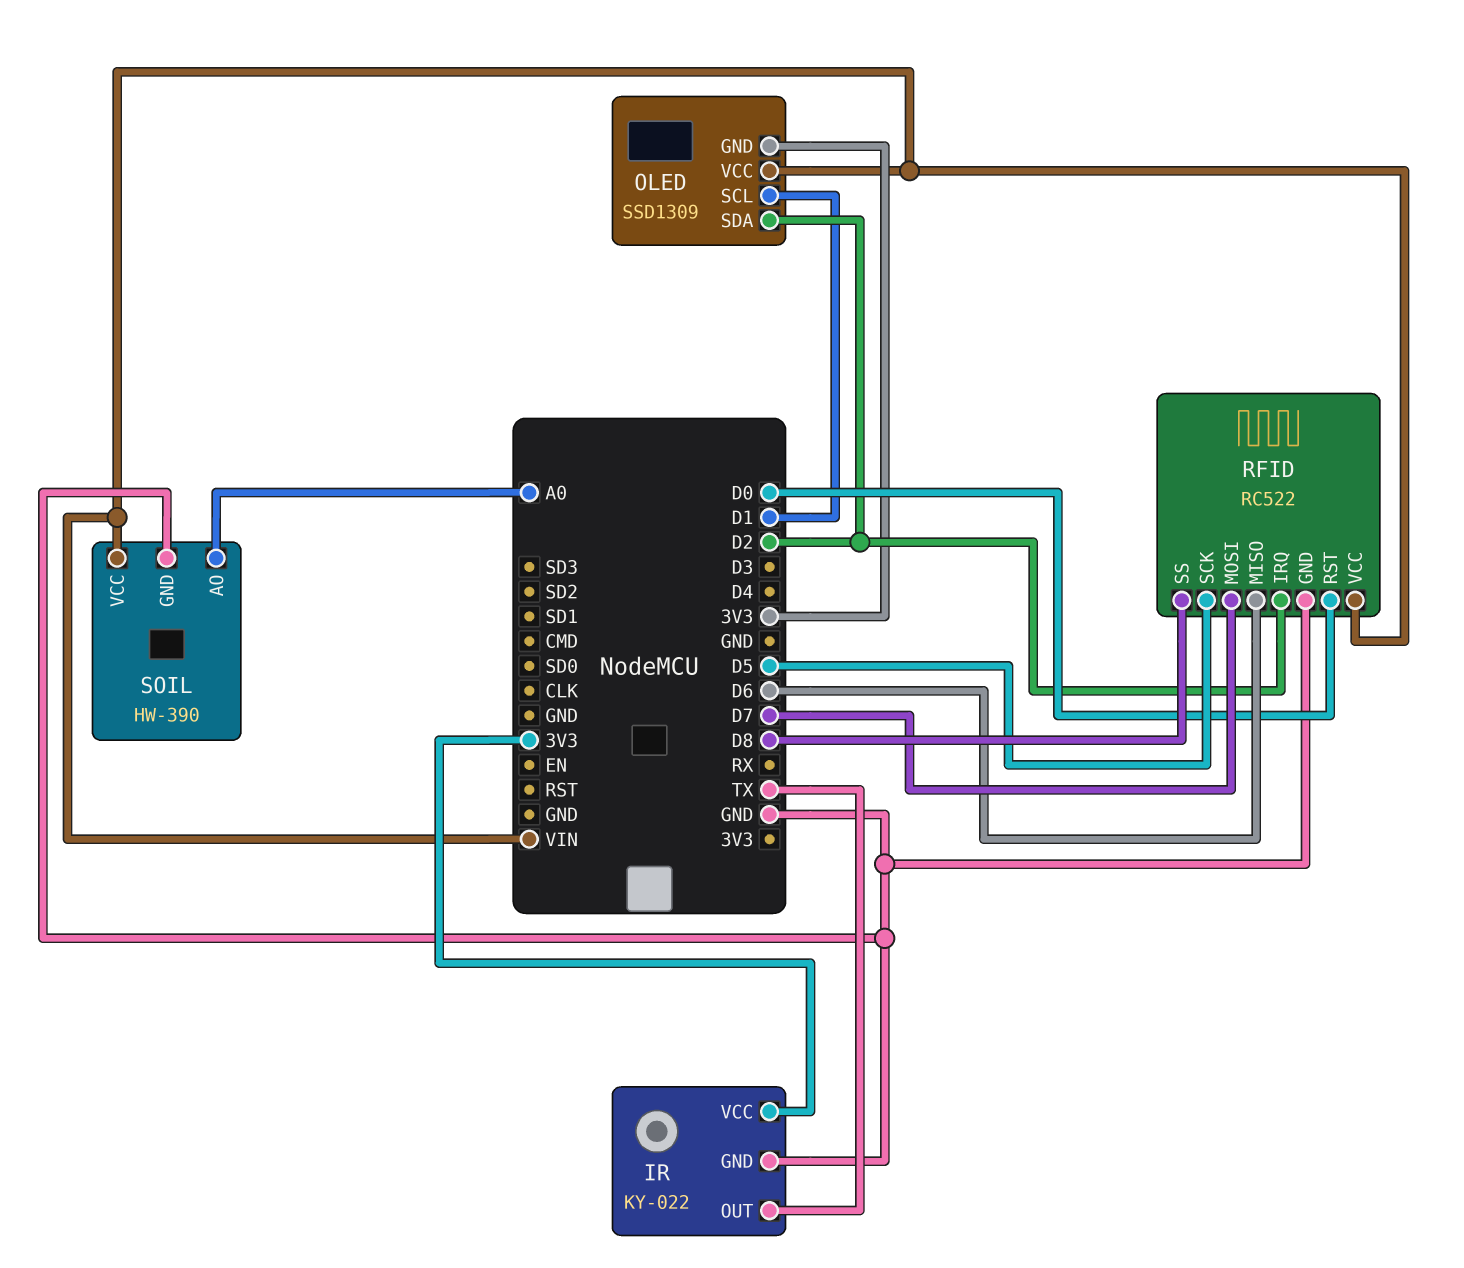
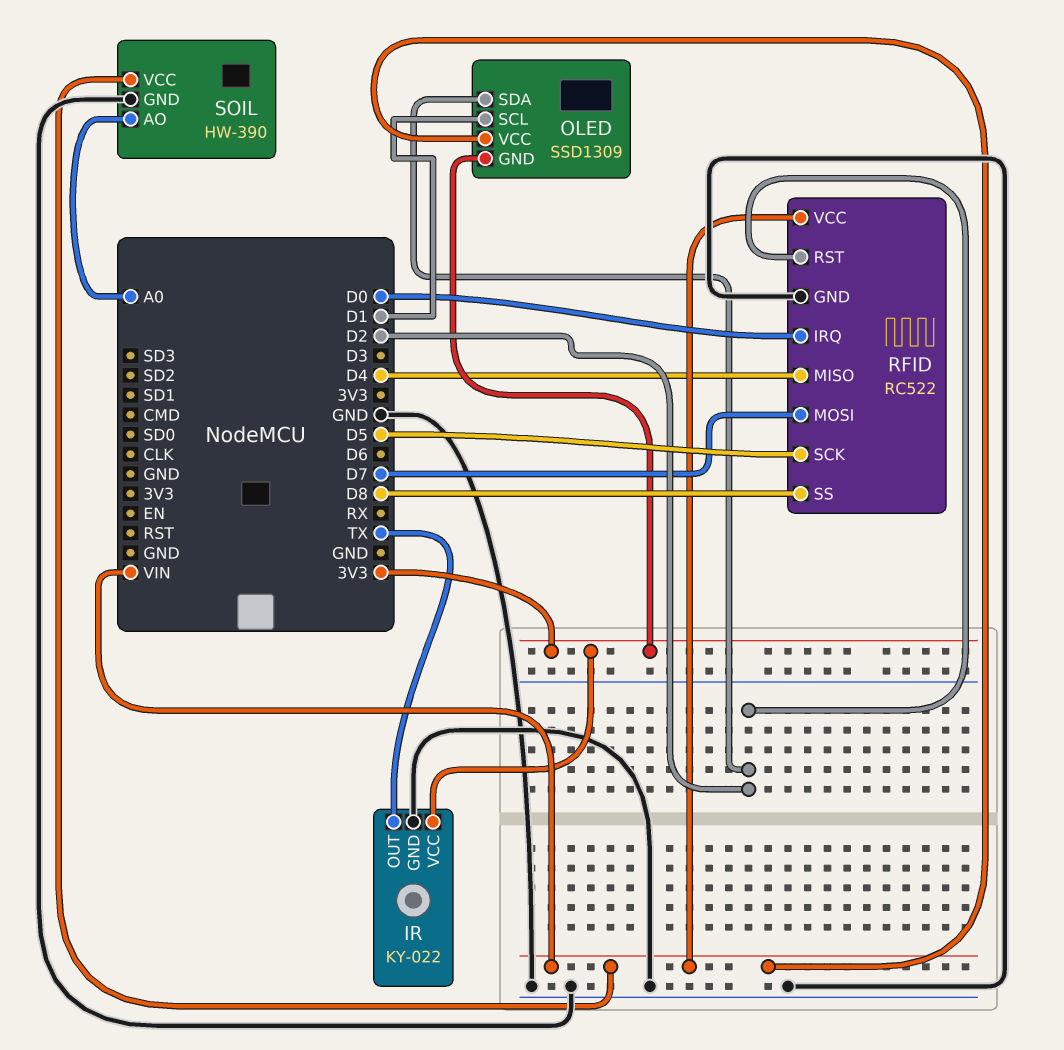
RFID pin IRQ: D2 -> D0
RFID pin MISO: D6 -> D4
RFID pin RST: D0 -> D2

